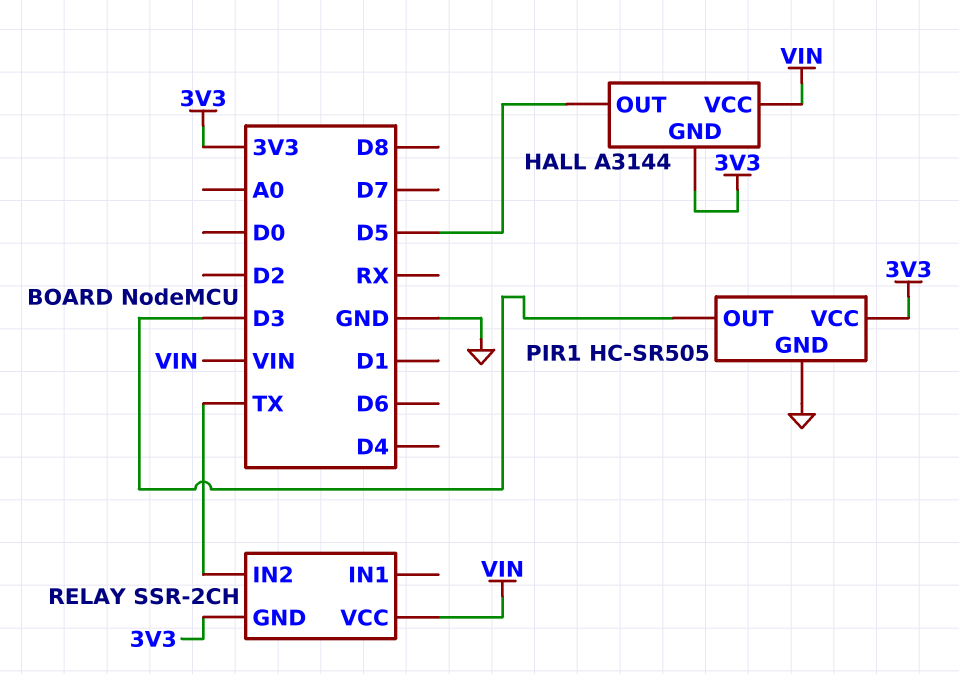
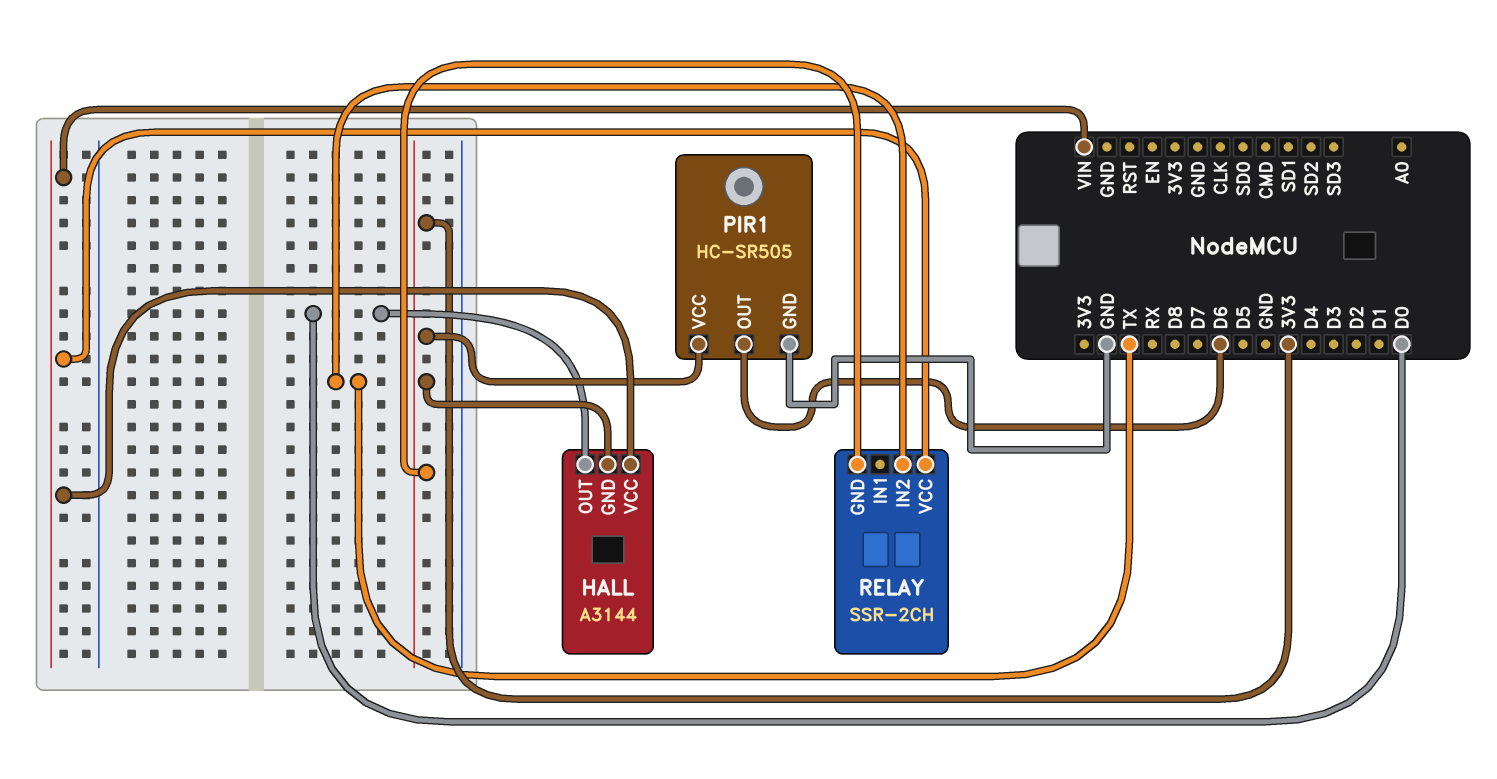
HALL pin OUT: D5 -> D0
PIR1 pin OUT: D3 -> D6

